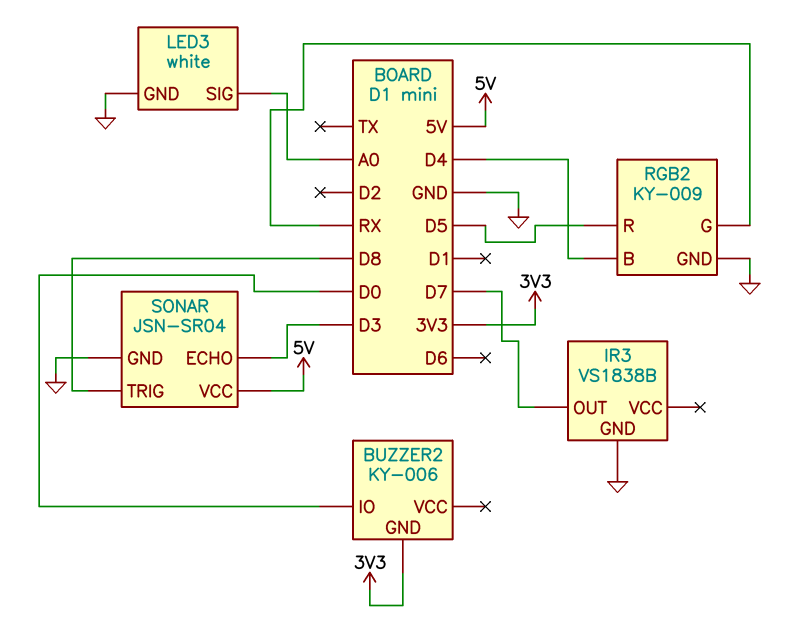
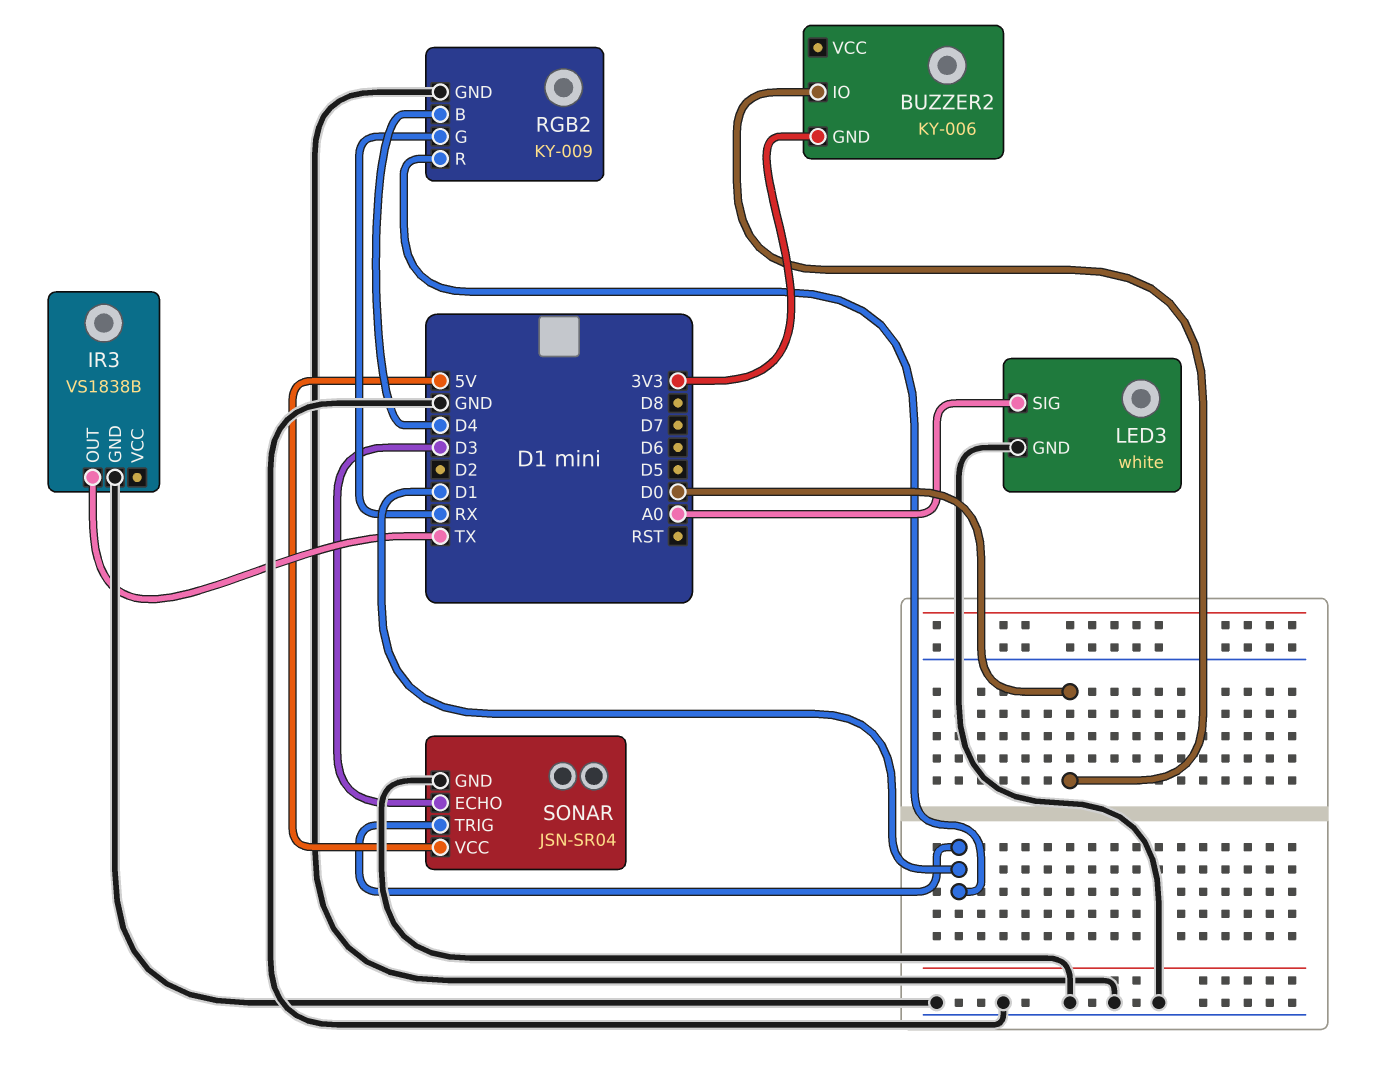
IR3 pin OUT: D7 -> TX
RGB2 pin R: D5 -> D1
SONAR pin TRIG: D8 -> D1

